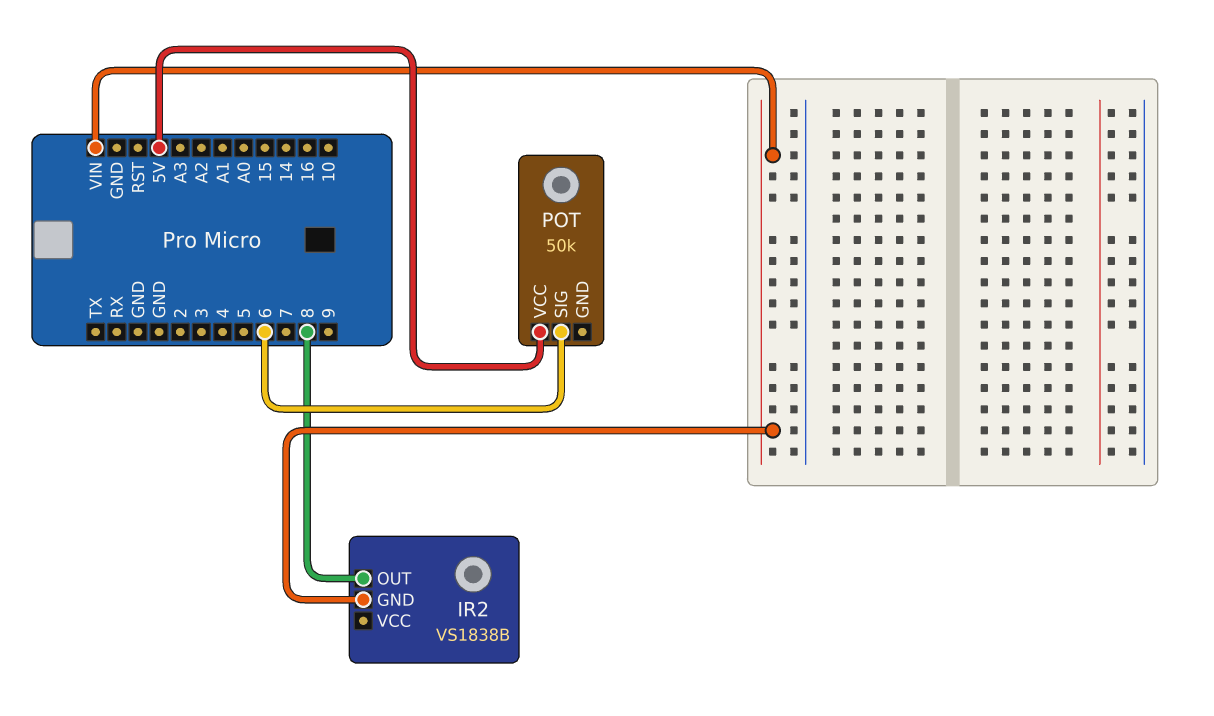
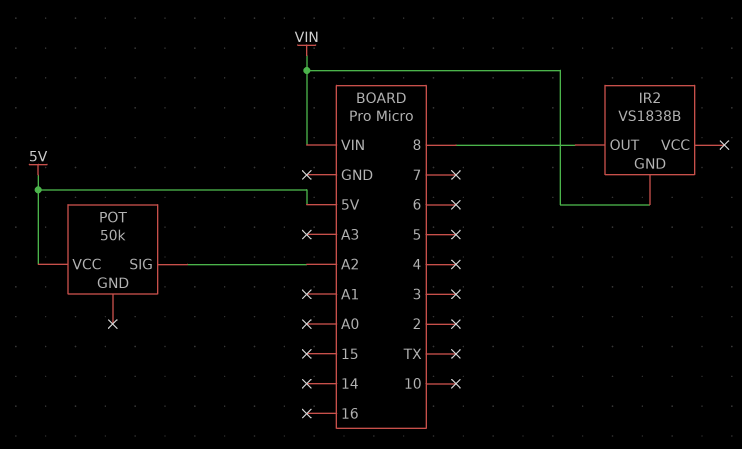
POT pin SIG: 6 -> A2

